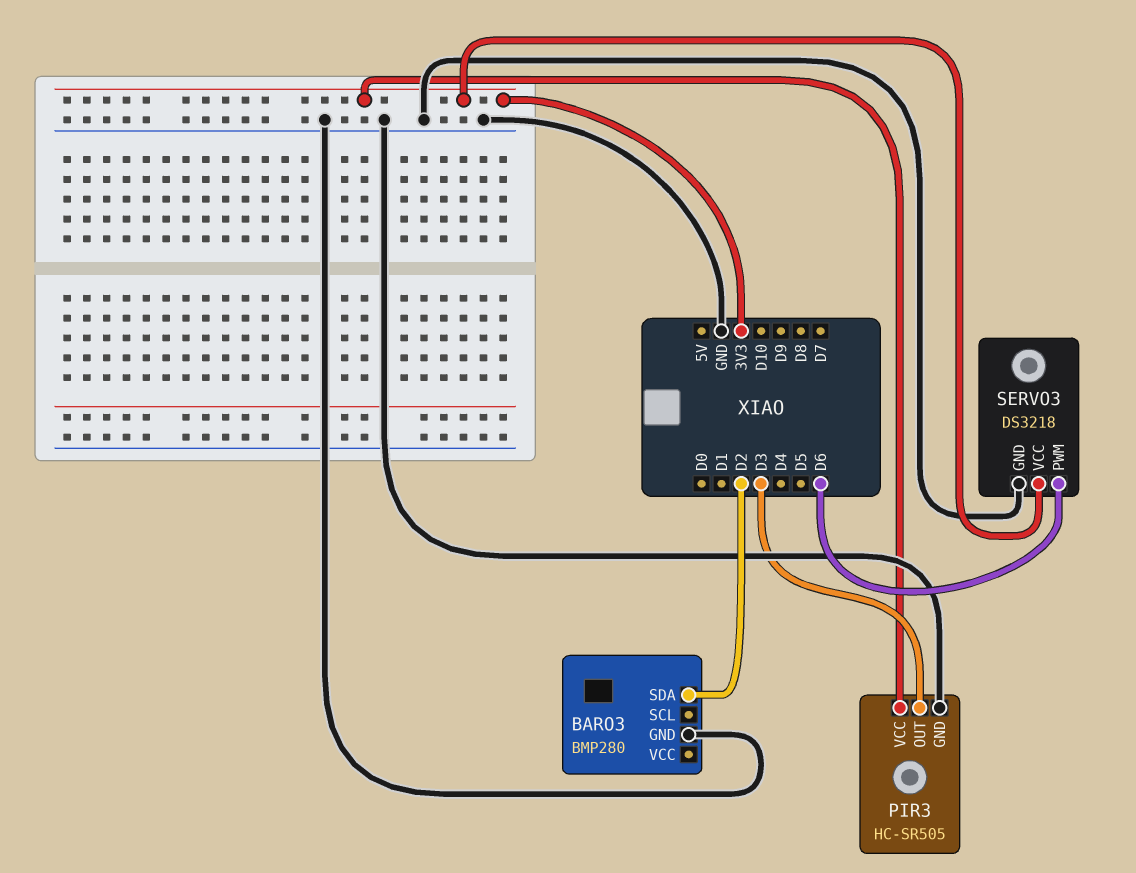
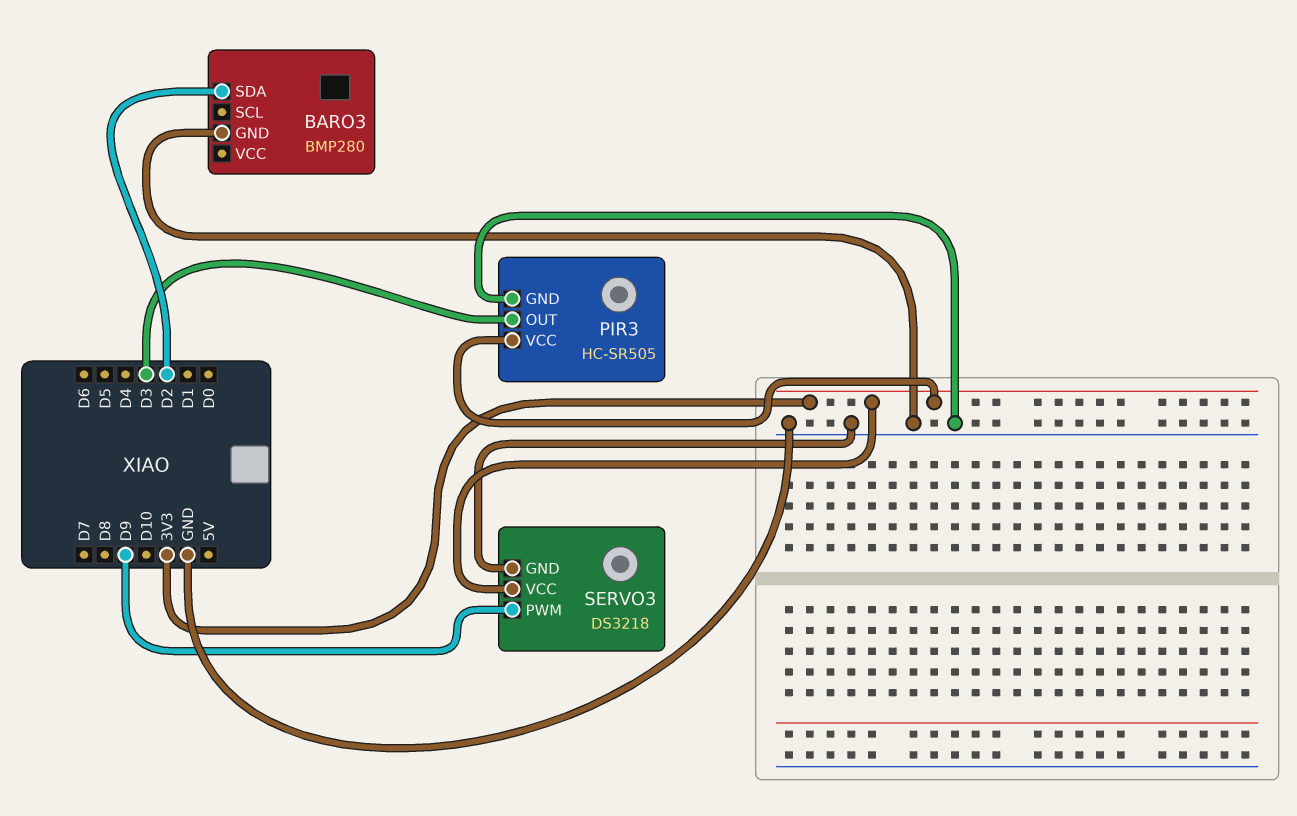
SERVO3 pin PWM: D6 -> D9

